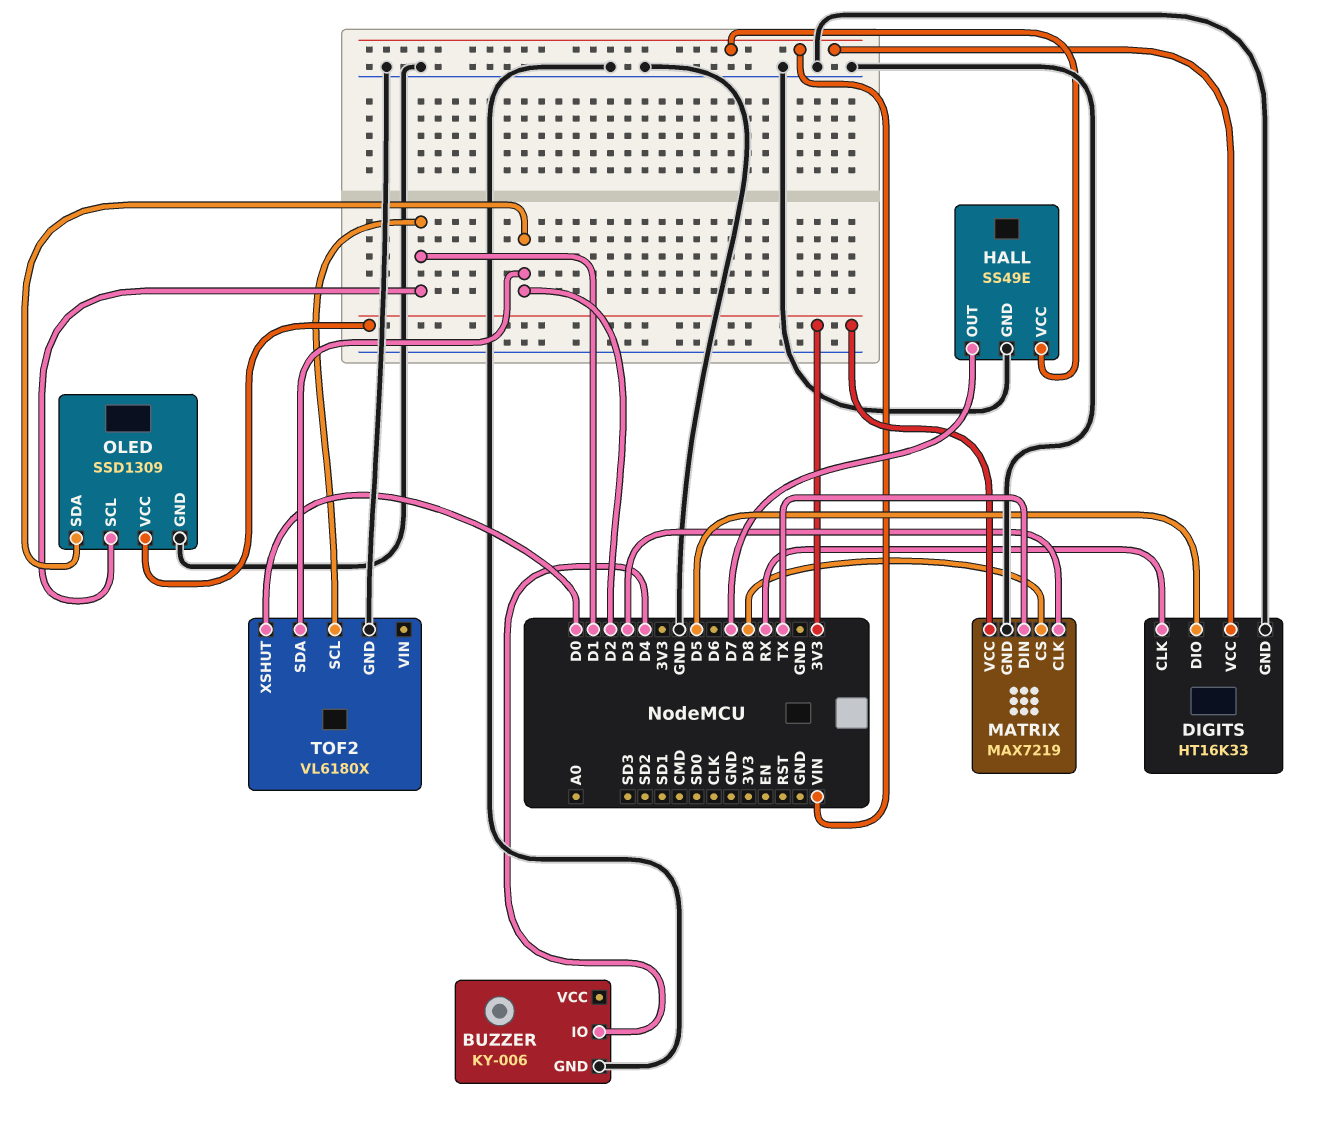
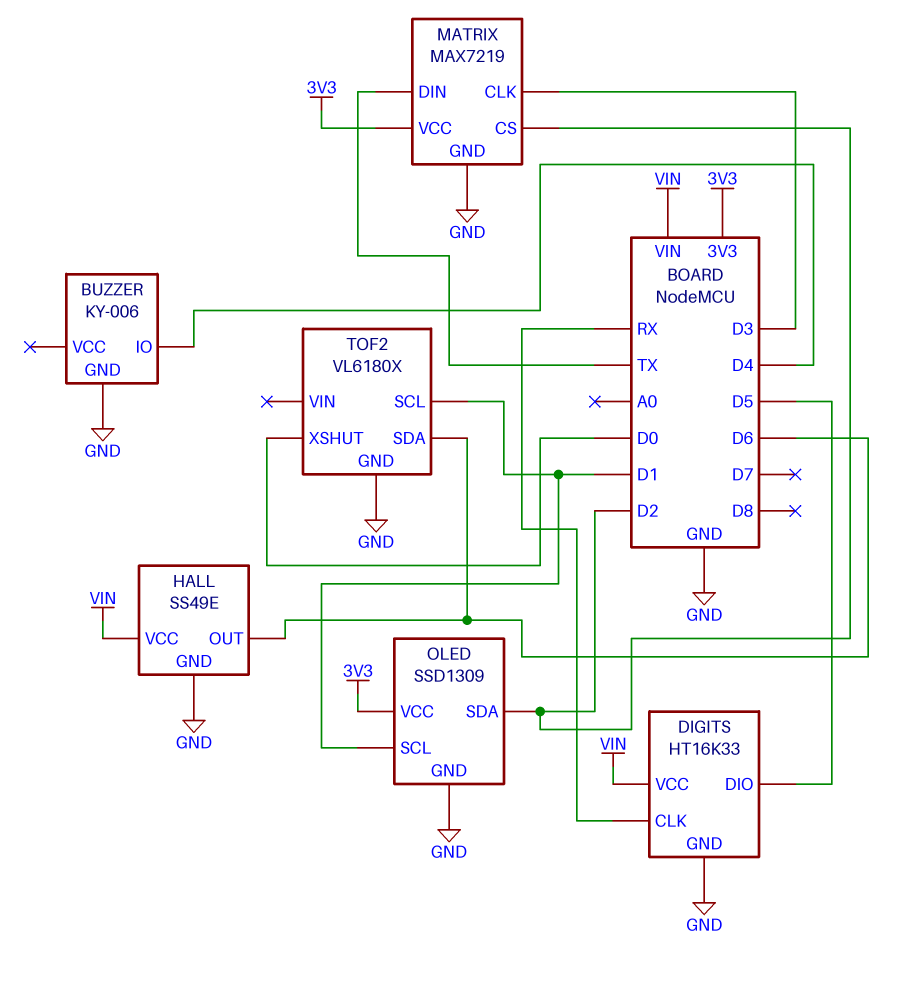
HALL pin OUT: D7 -> D6
MATRIX pin CS: D8 -> D2
TOF2 pin SDA: D2 -> D6

